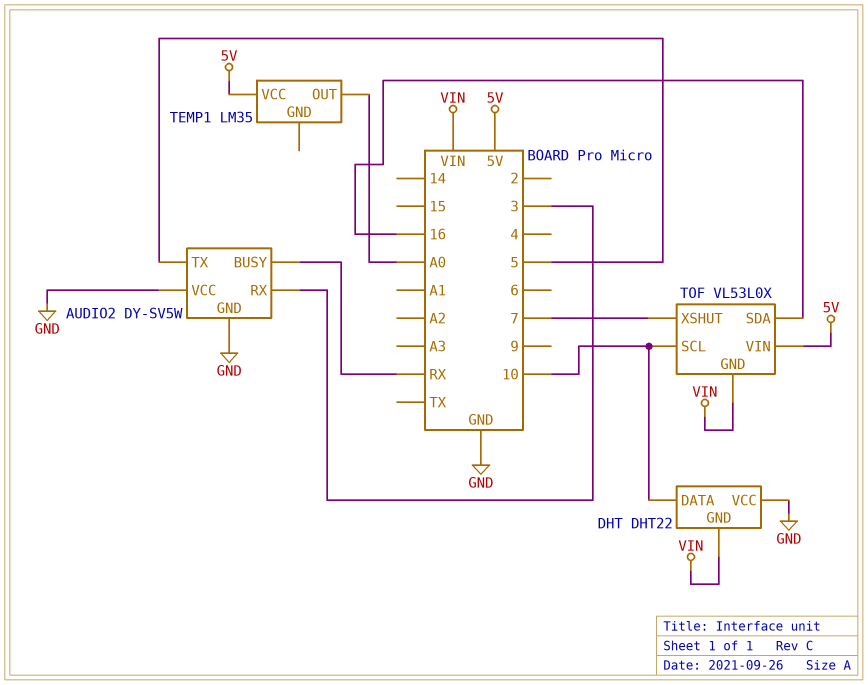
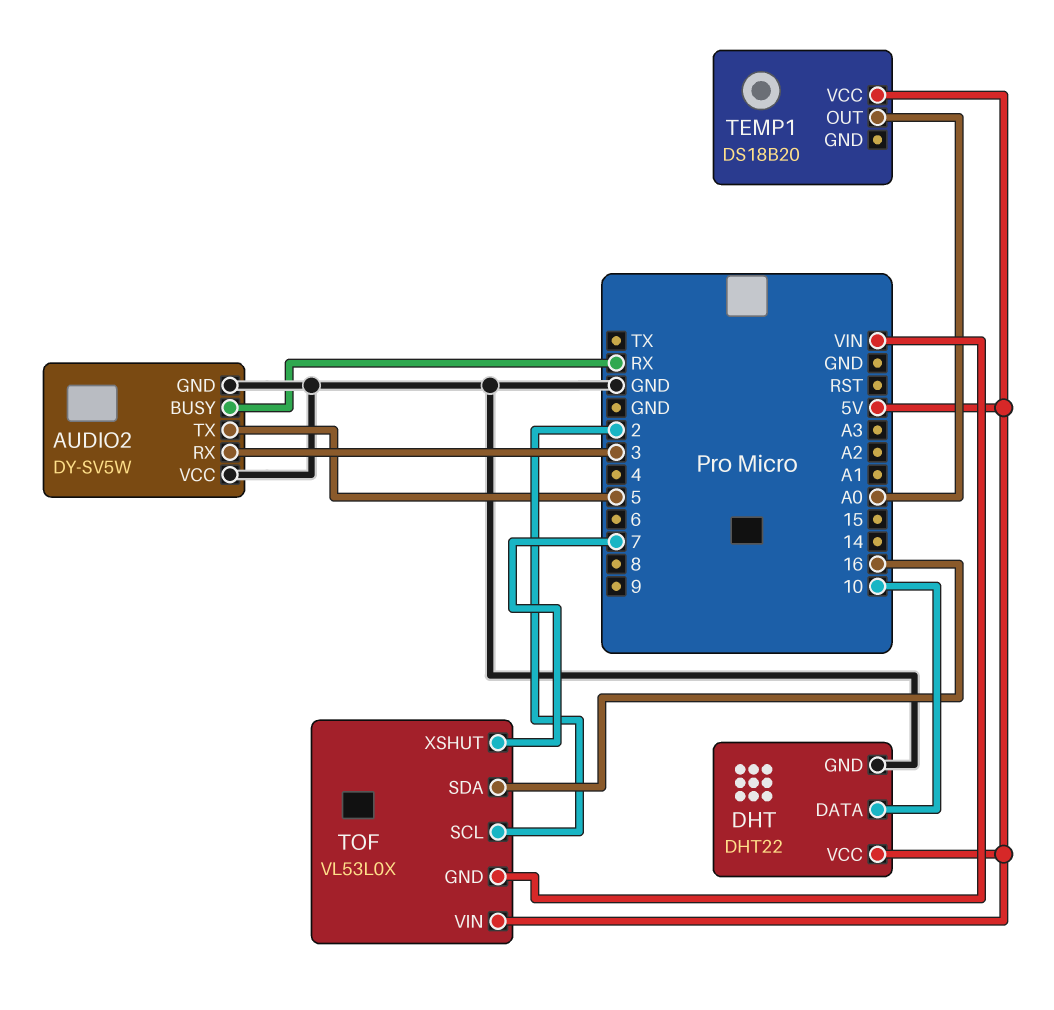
DHT pin GND: VIN -> GND
DHT pin VCC: GND -> 5V
TEMP1: LM35 -> DS18B20
TOF pin SCL: 10 -> 2

